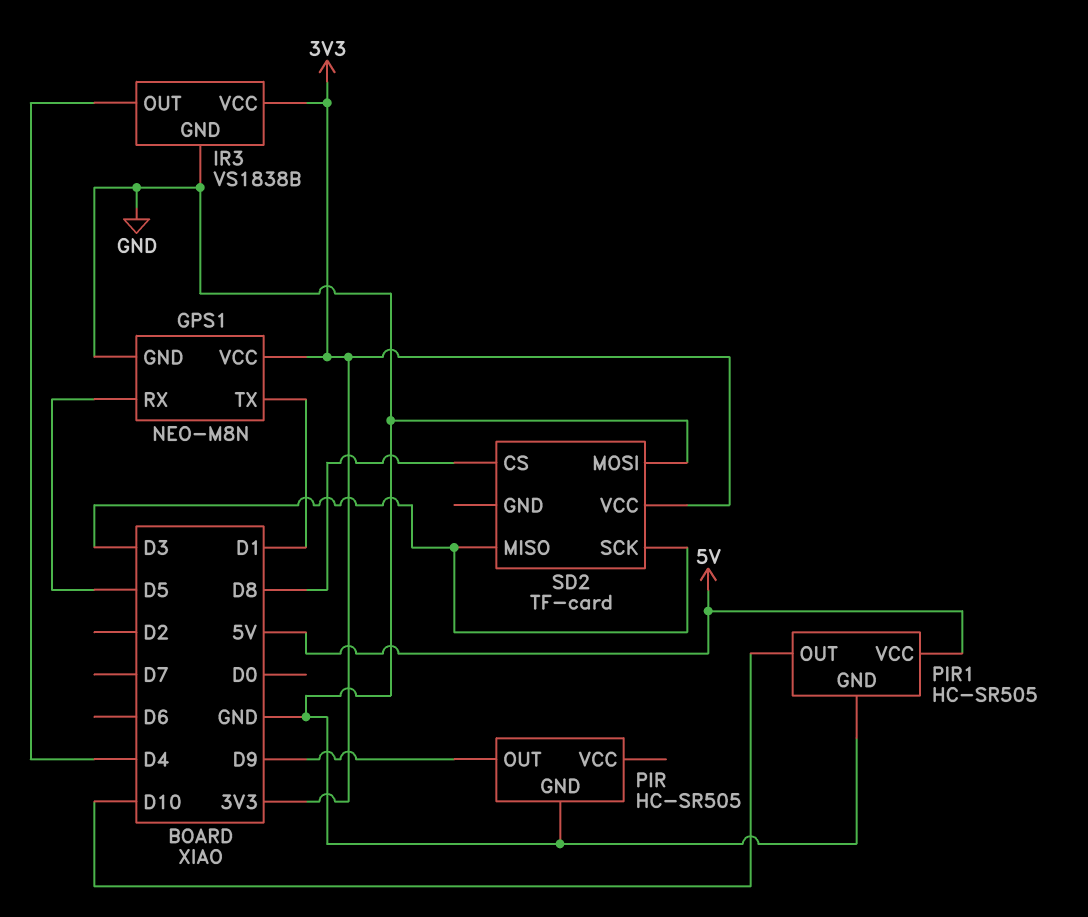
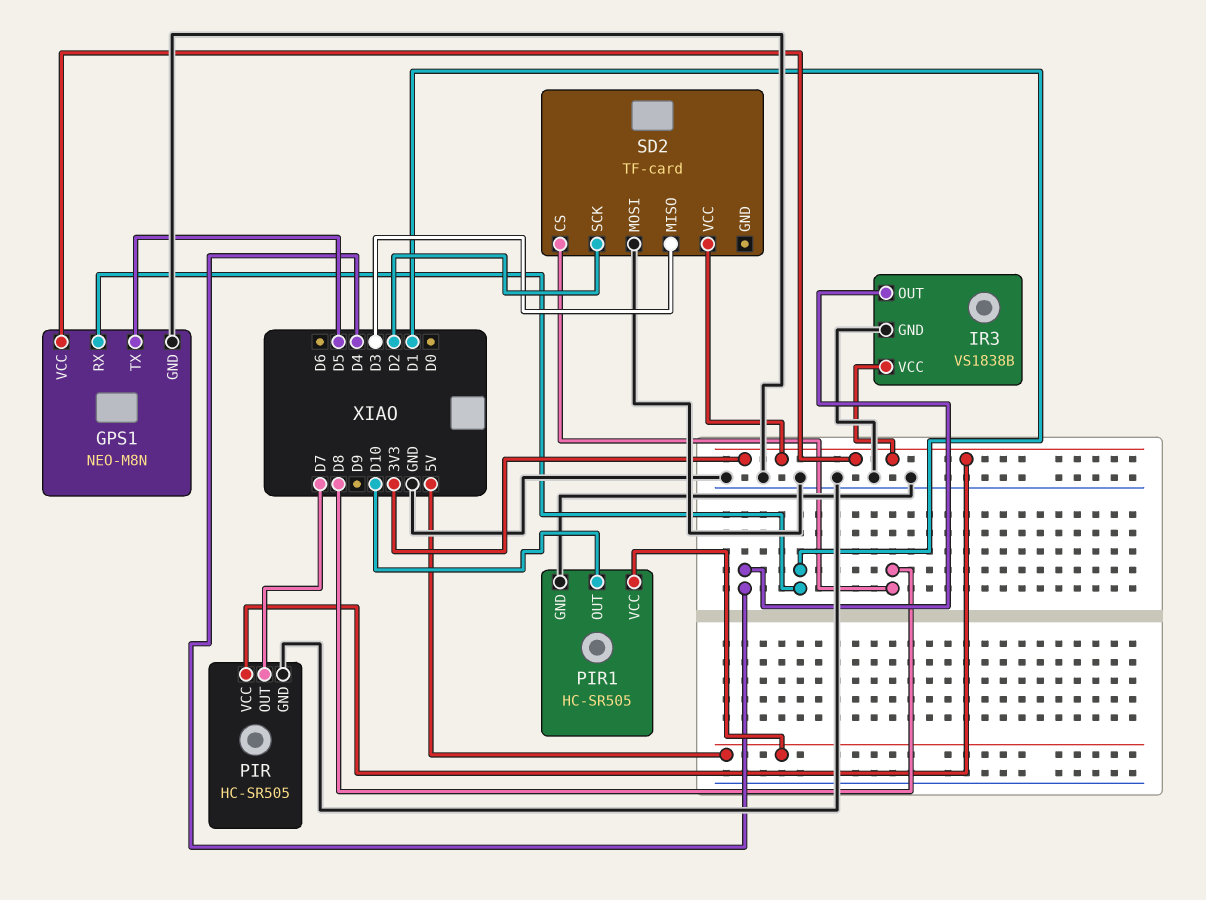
GPS1 pin RX: D5 -> D1
GPS1 pin TX: D1 -> D5
PIR pin OUT: D9 -> D7
PIR pin VCC: none -> 3V3
SD2 pin SCK: D3 -> D2

